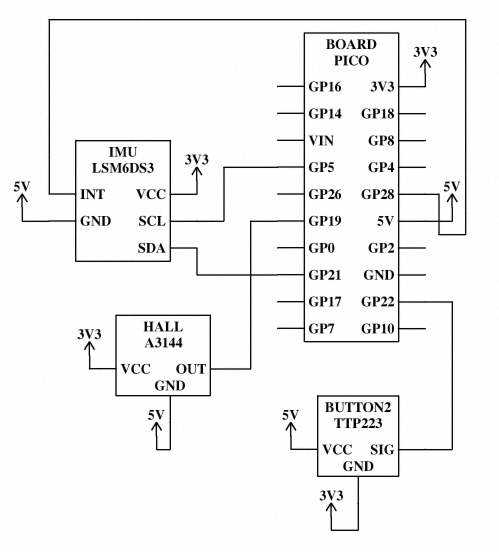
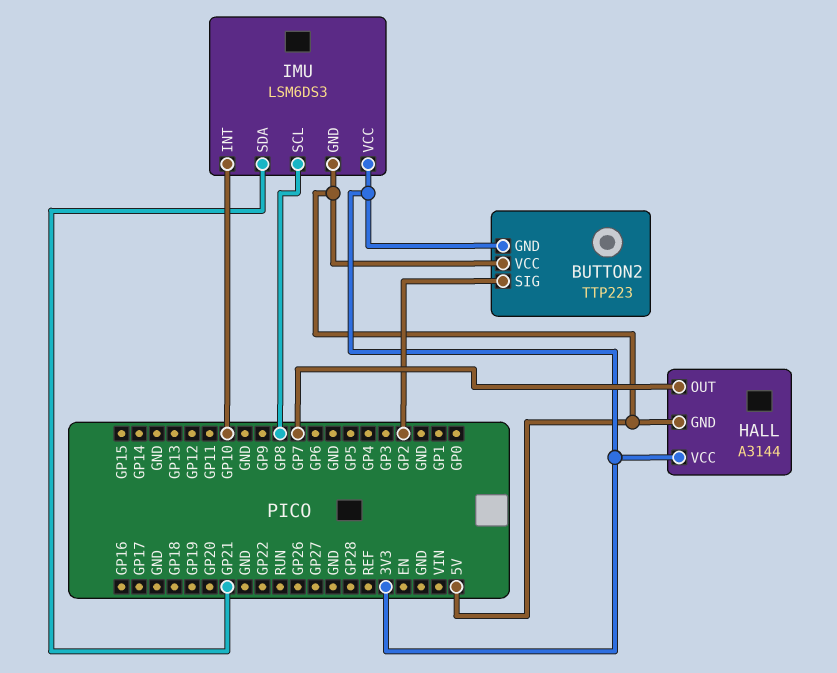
BUTTON2 pin SIG: GP22 -> GP2
HALL pin OUT: GP19 -> GP7
IMU pin INT: GP28 -> GP10
IMU pin SCL: GP5 -> GP8

